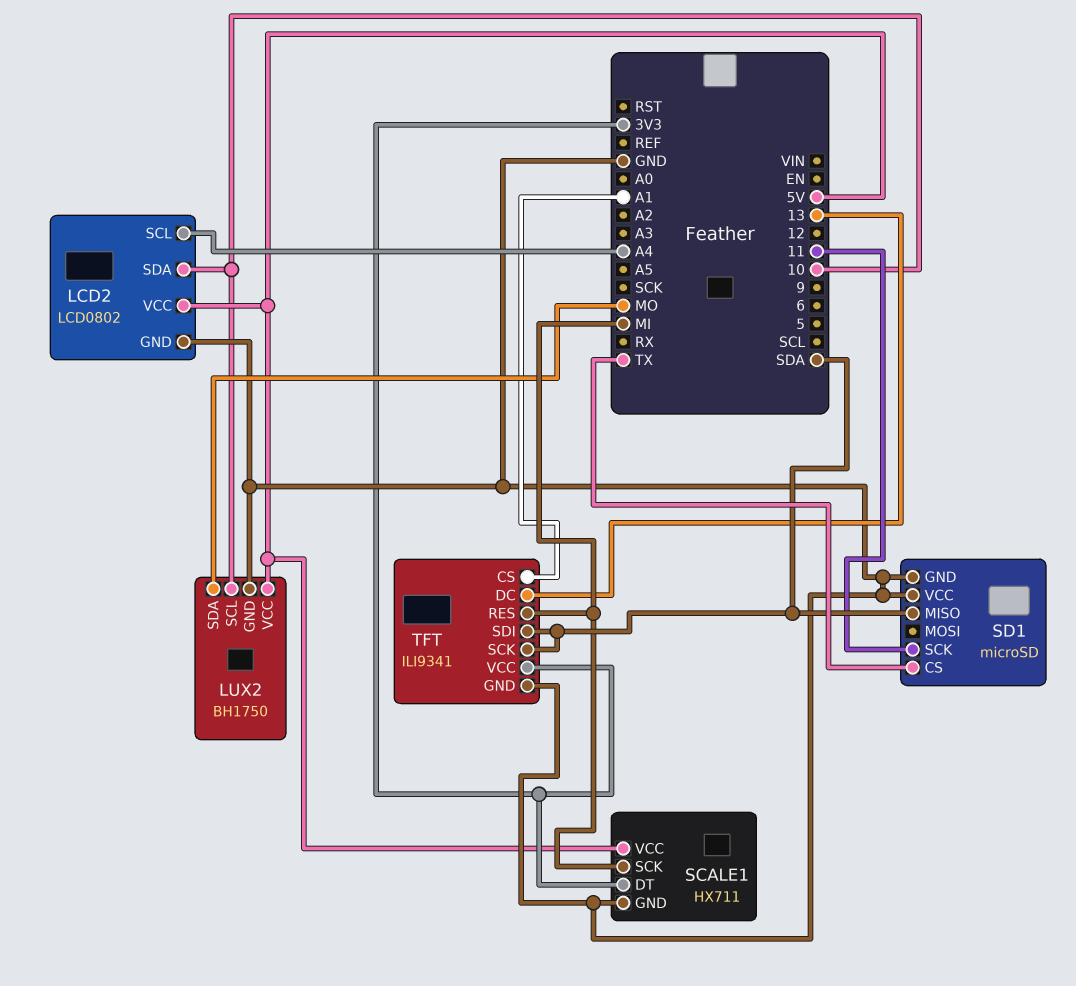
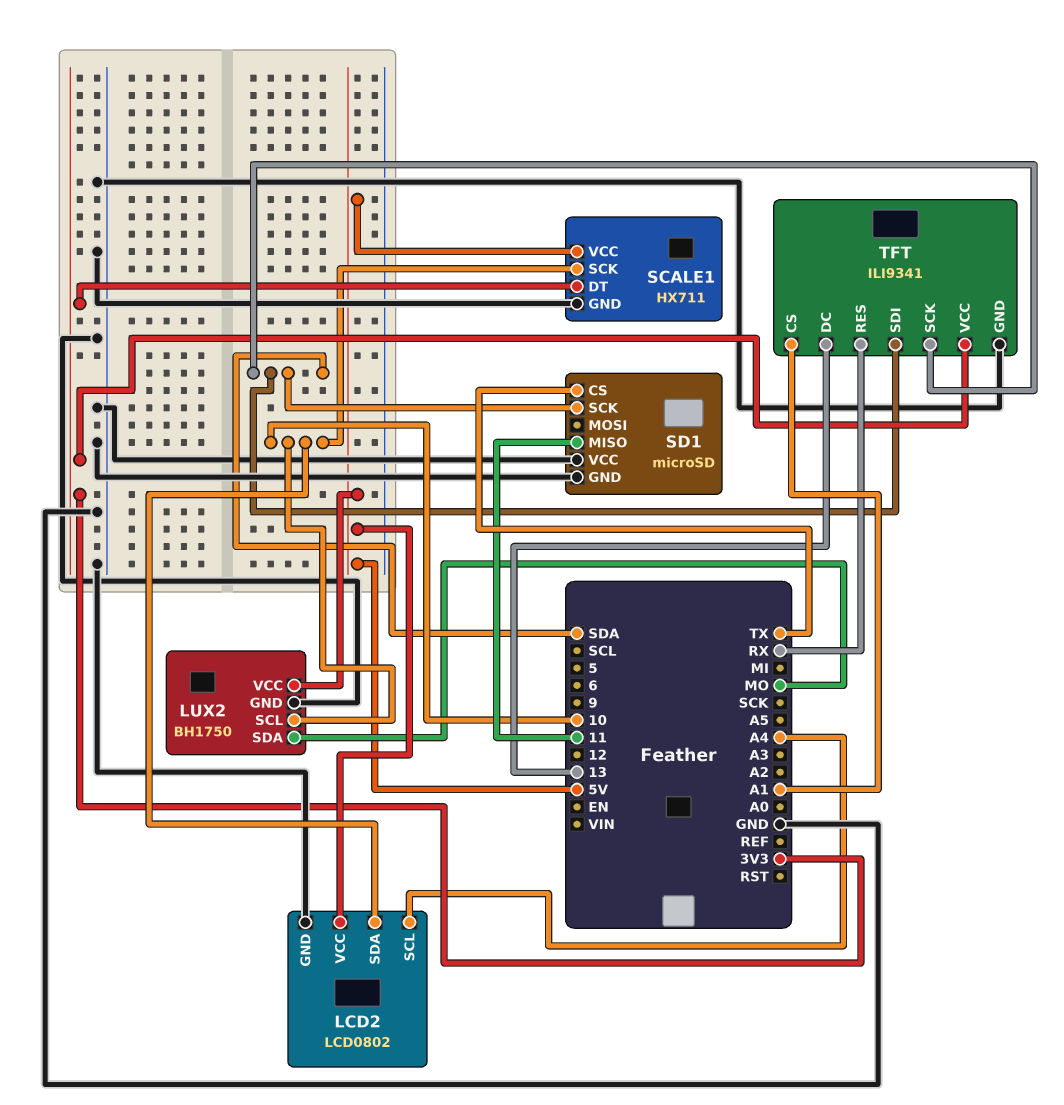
SCALE1 pin SCK: MI -> 10
SD1 pin MISO: SDA -> 11
SD1 pin SCK: 11 -> SDA
TFT pin RES: MI -> RX

